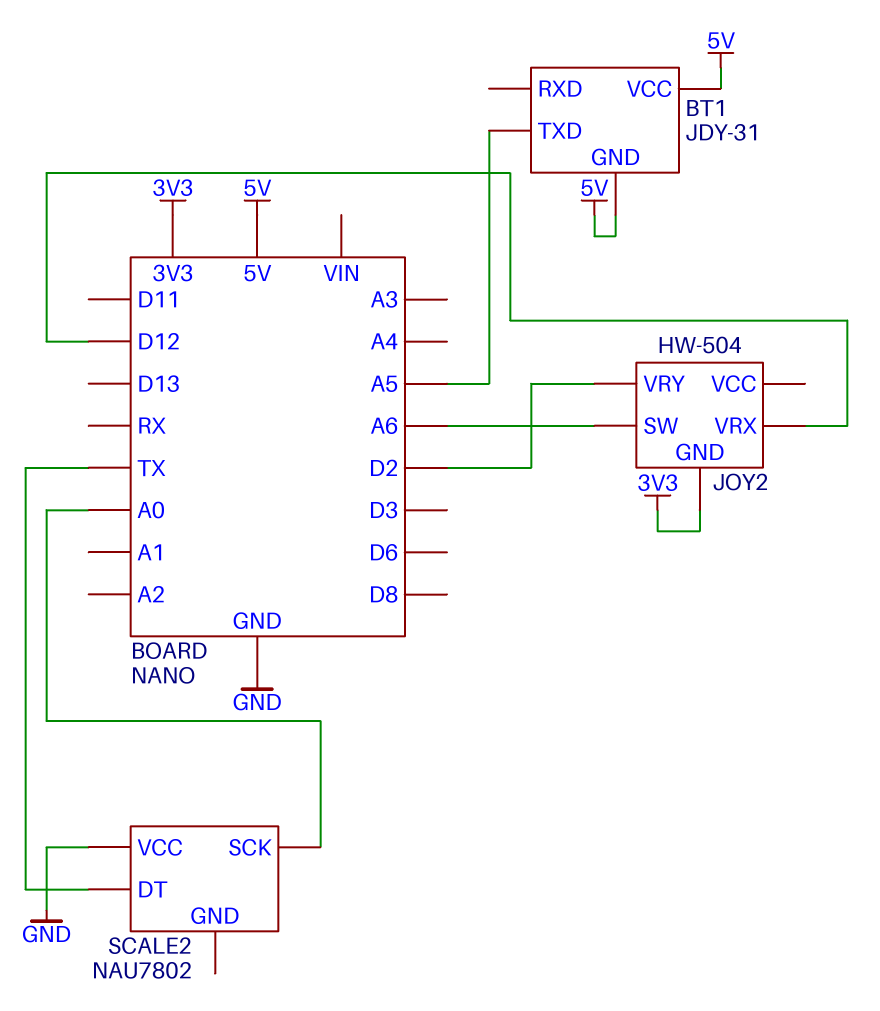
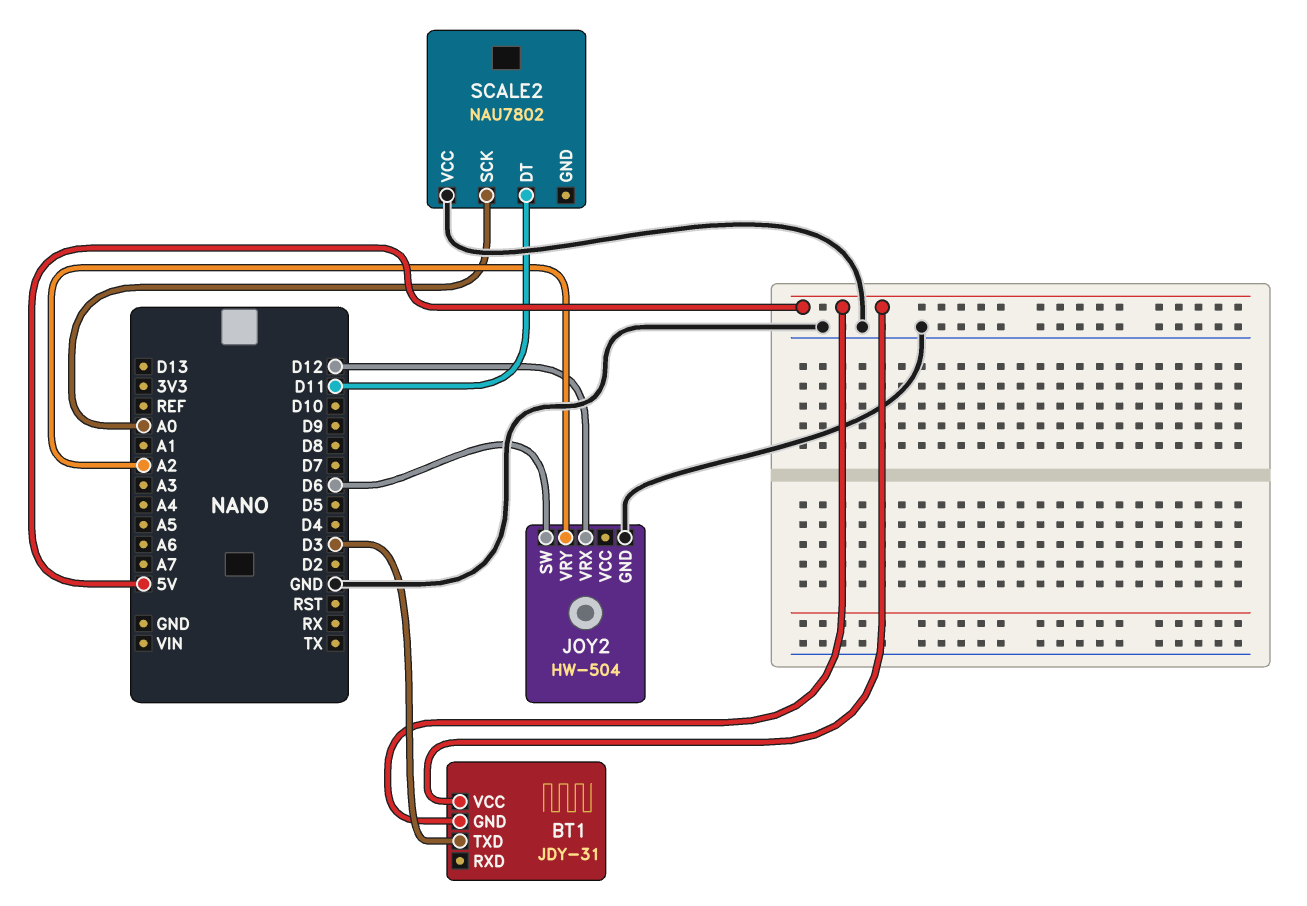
BT1 pin TXD: A5 -> D3
JOY2 pin GND: 3V3 -> GND
JOY2 pin SW: A6 -> D6
JOY2 pin VRY: D2 -> A2
SCALE2 pin DT: TX -> D11

